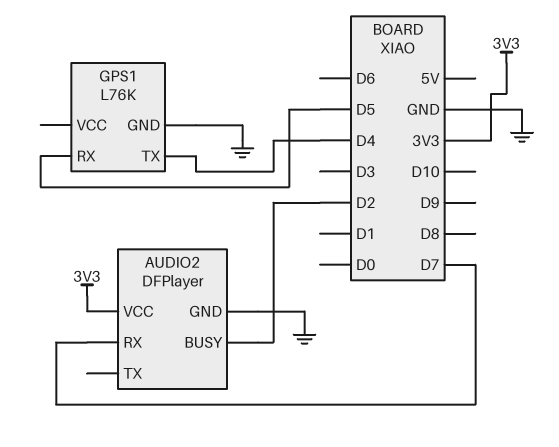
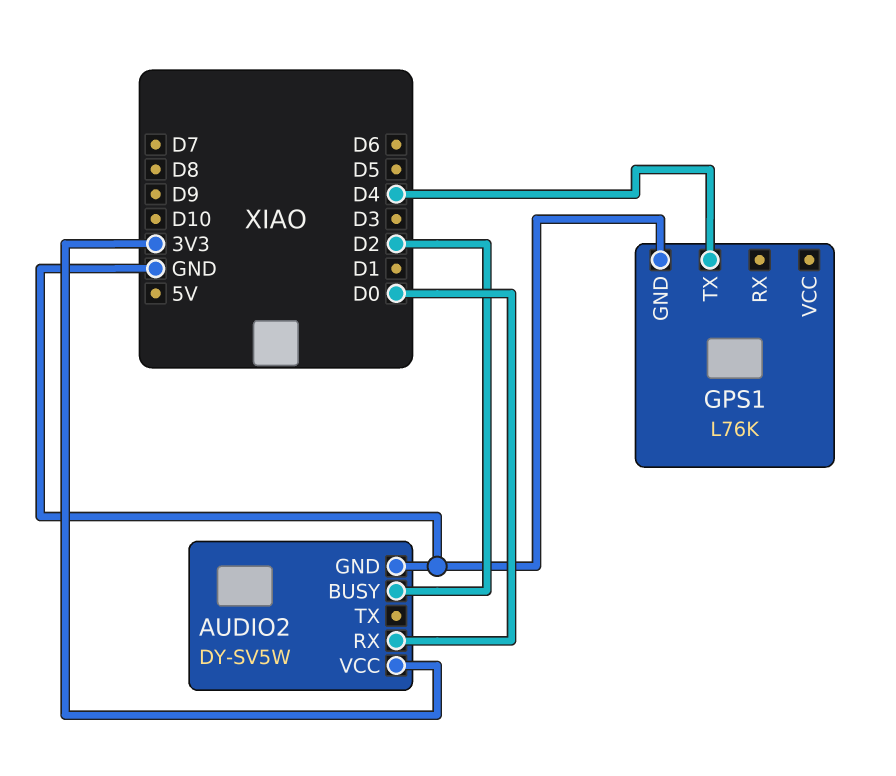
AUDIO2: DFPlayer -> DY-SV5W
AUDIO2 pin RX: D7 -> D0
GPS1 pin RX: D5 -> none

